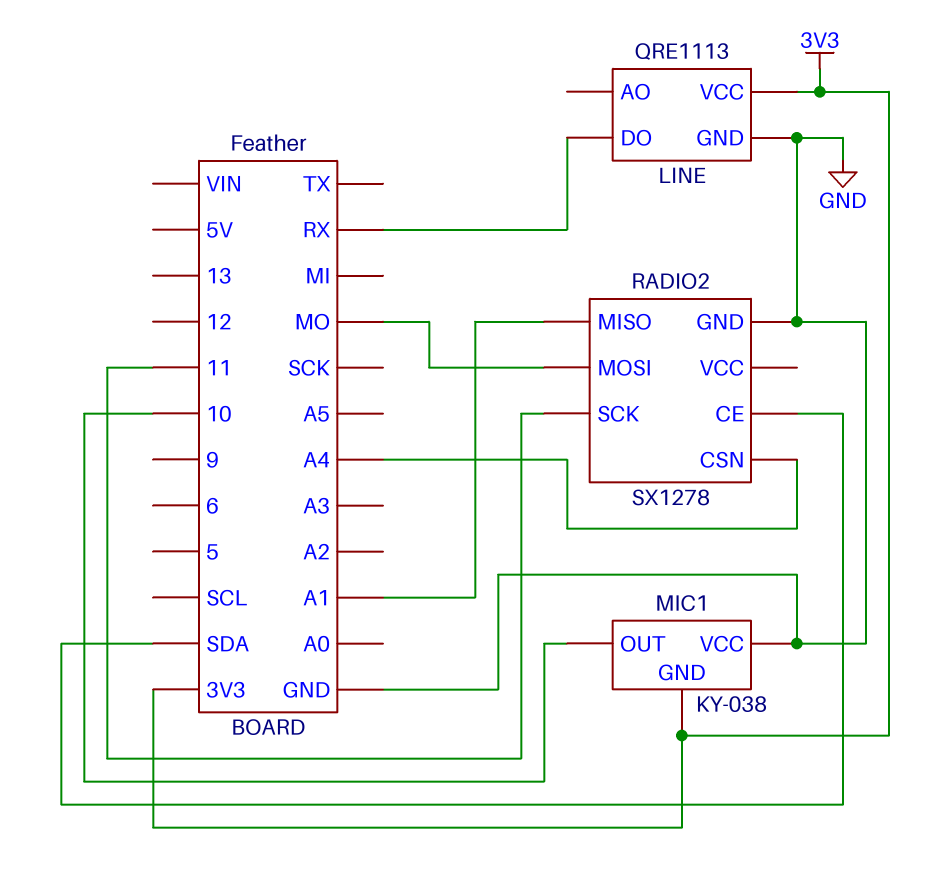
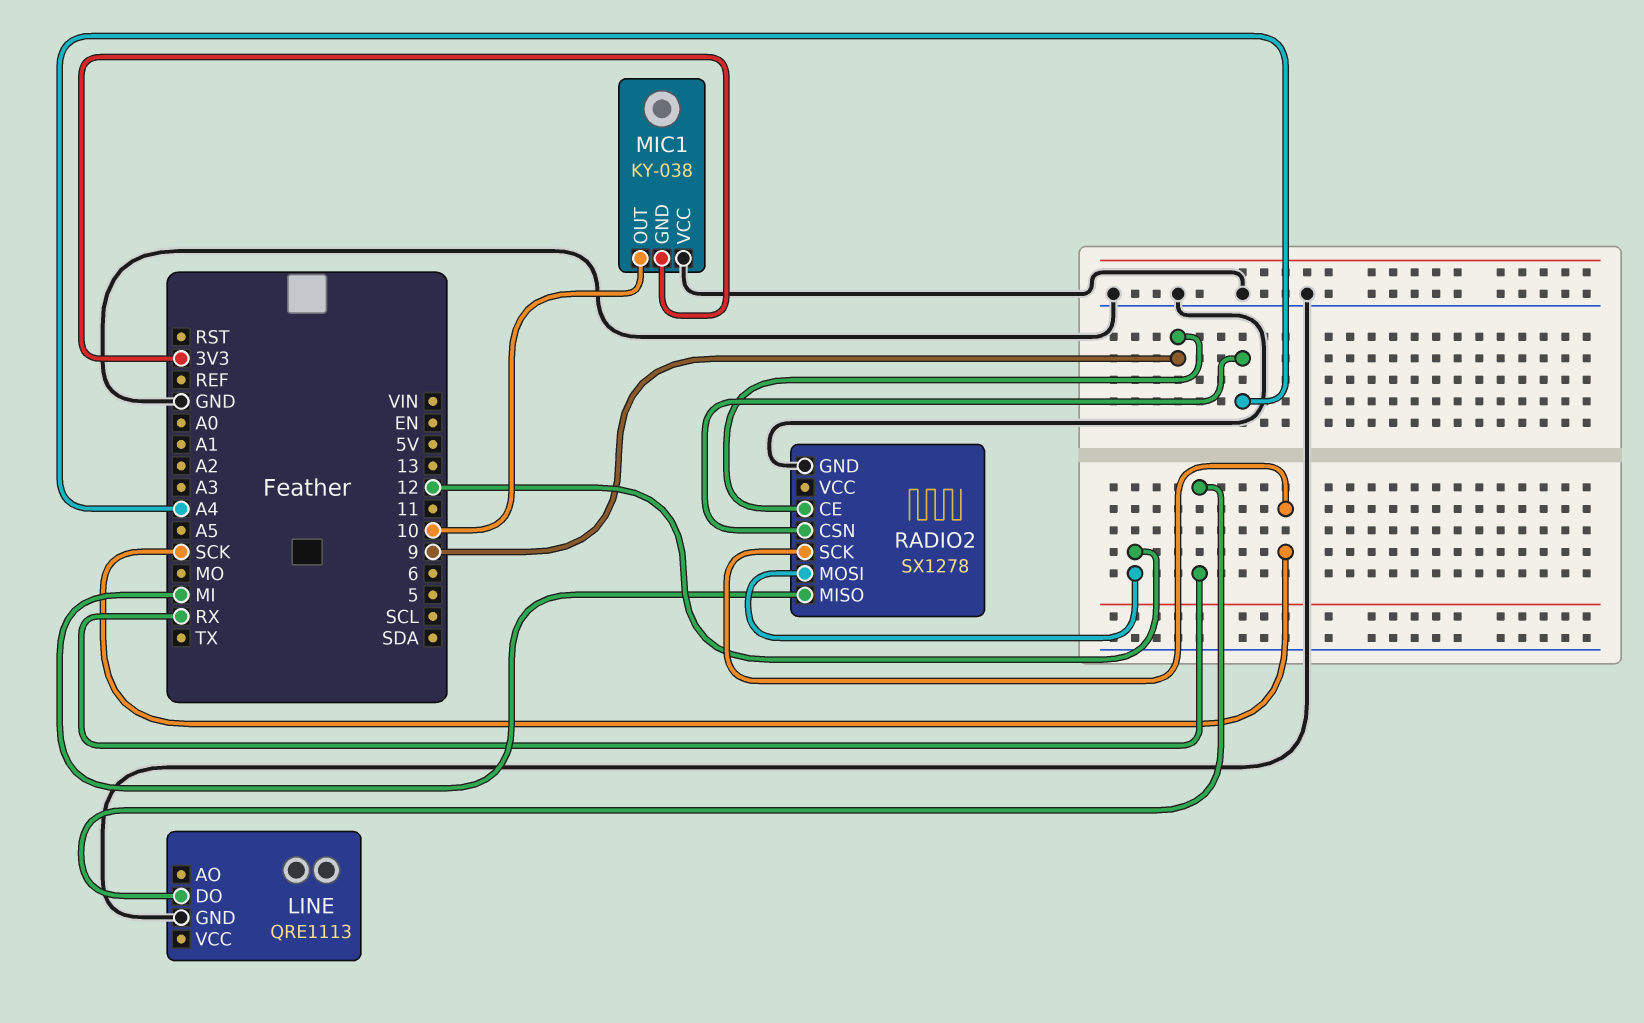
LINE pin VCC: 3V3 -> none
RADIO2 pin CE: SDA -> 9
RADIO2 pin MISO: A1 -> MI
RADIO2 pin MOSI: MO -> 12
RADIO2 pin SCK: 11 -> SCK

